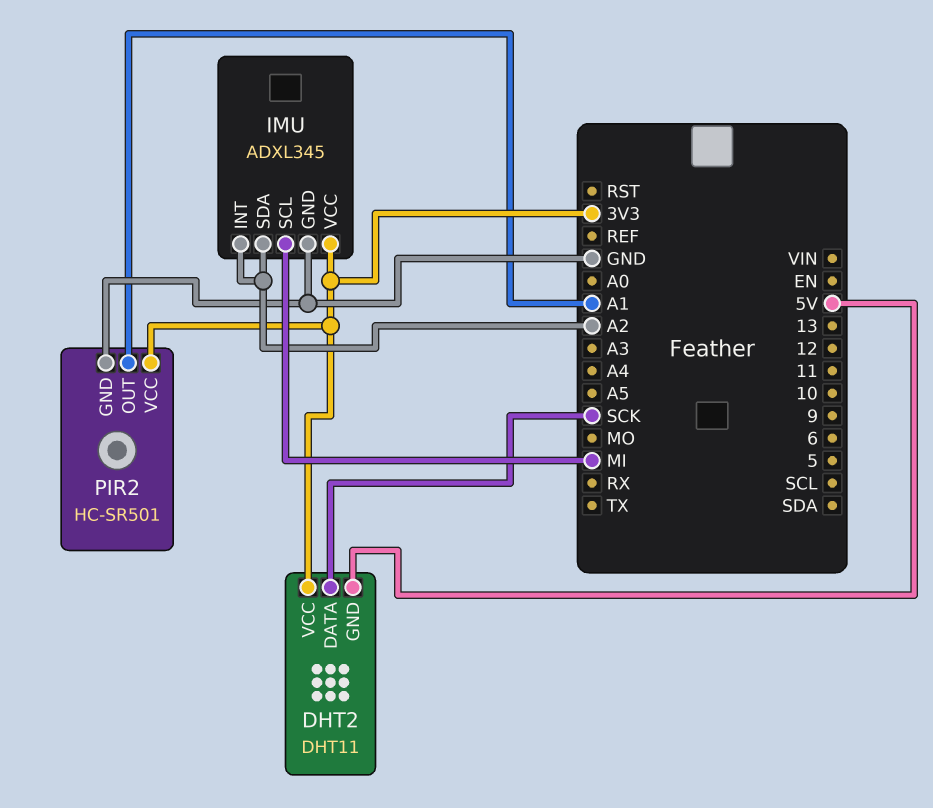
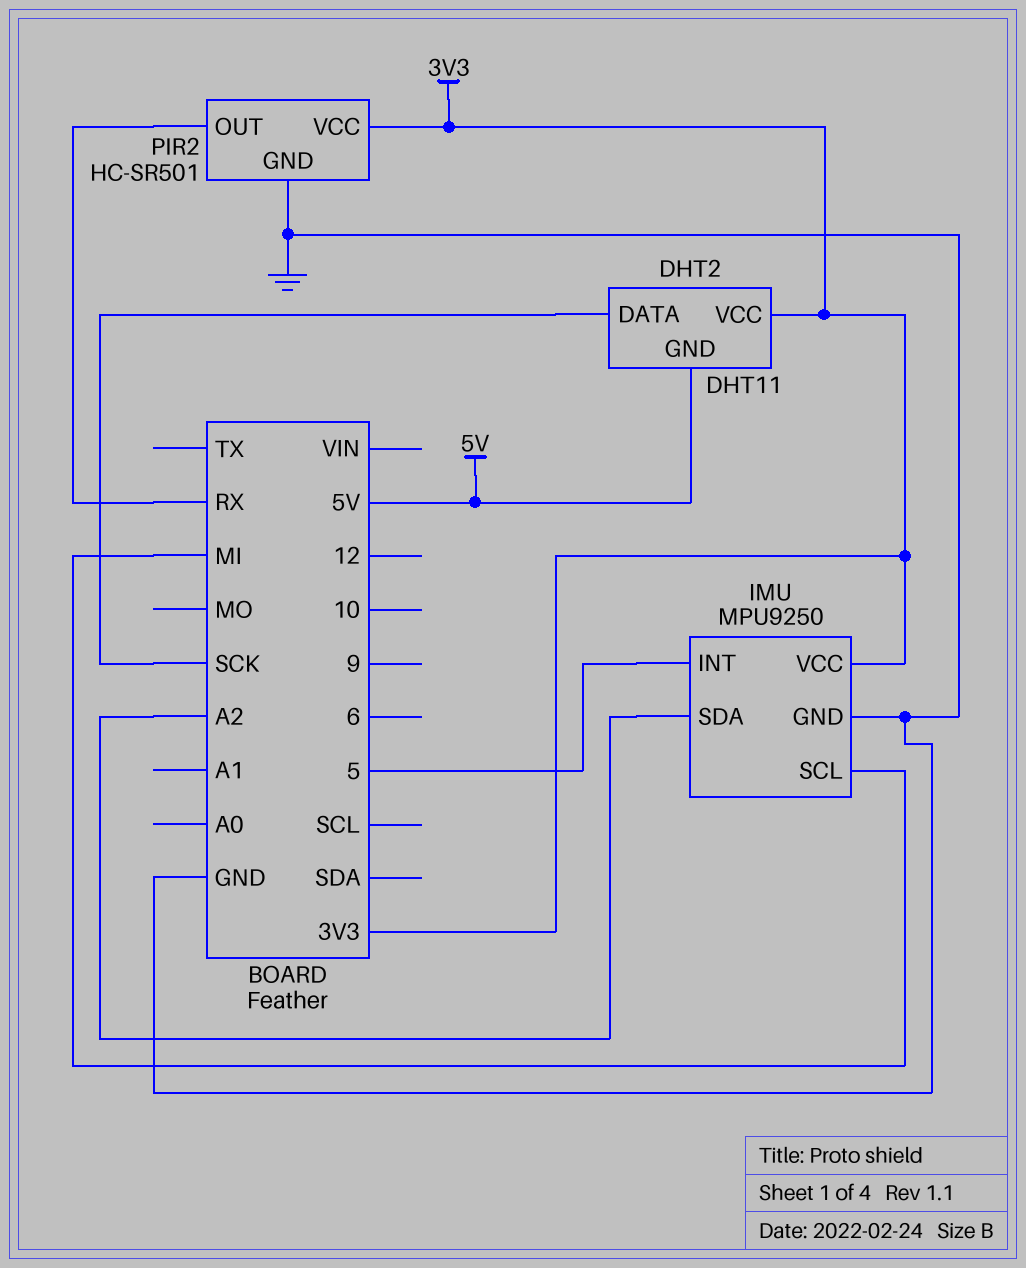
IMU: ADXL345 -> MPU9250
IMU pin INT: A2 -> 5
PIR2 pin OUT: A1 -> RX

